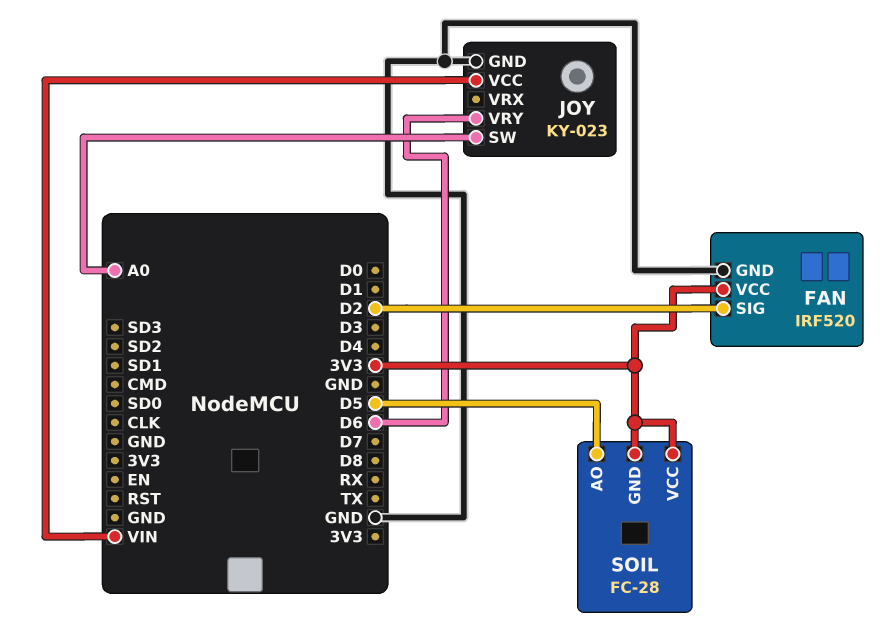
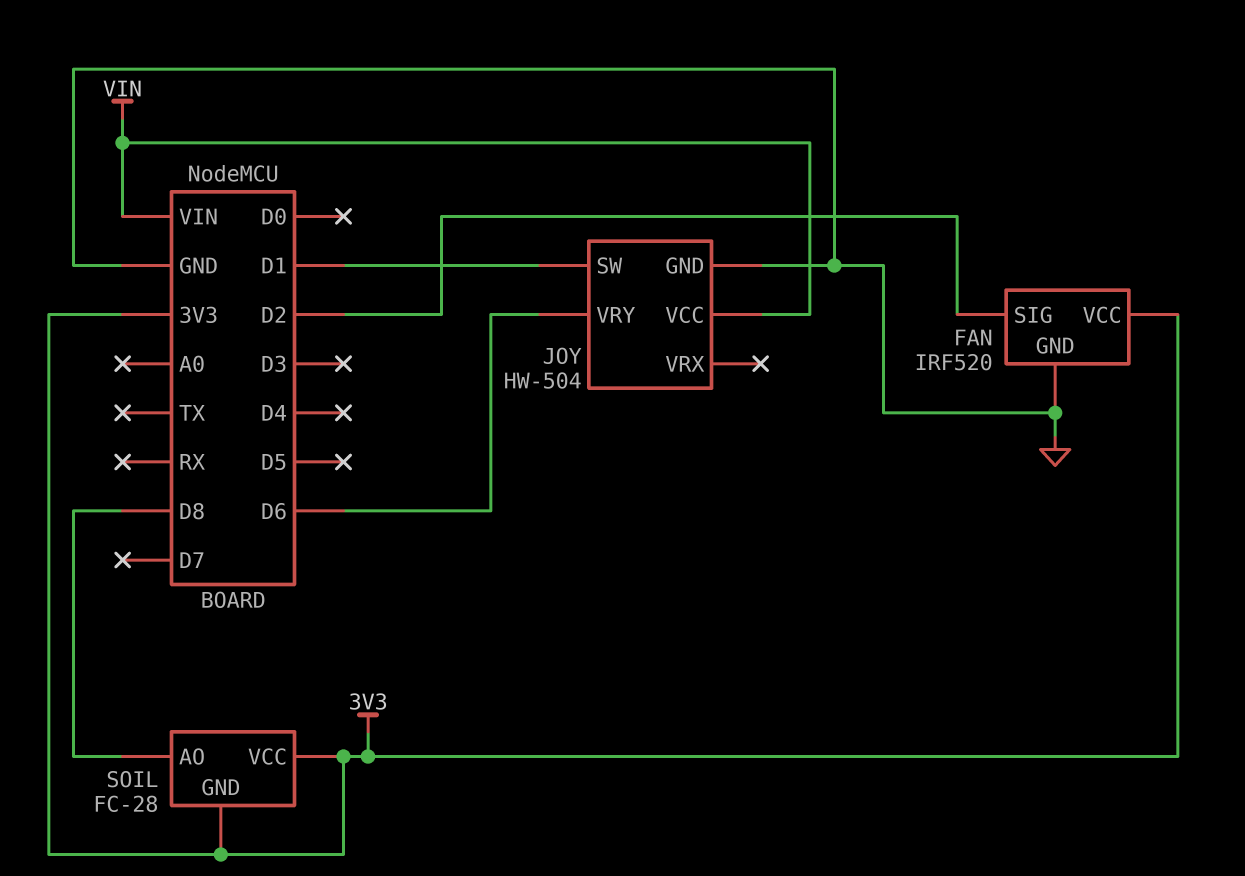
JOY: KY-023 -> HW-504
JOY pin SW: A0 -> D1
SOIL pin AO: D5 -> D8

